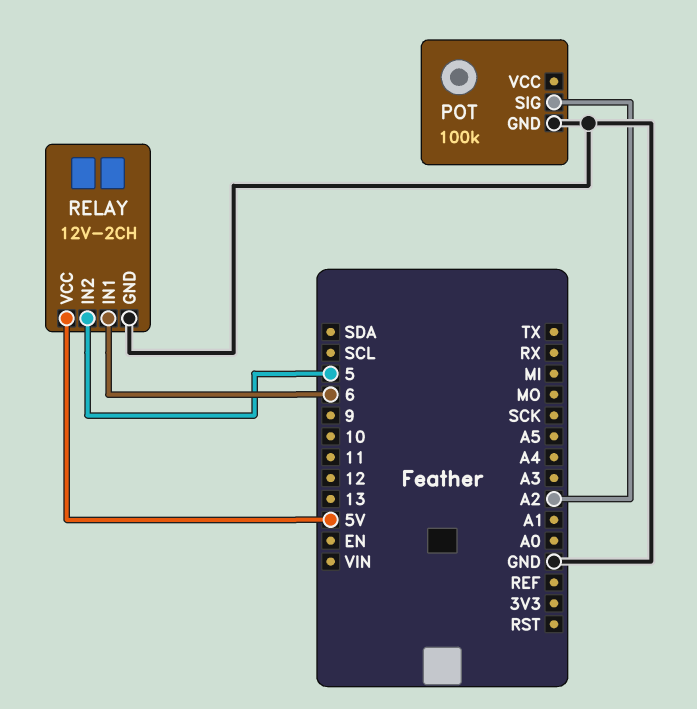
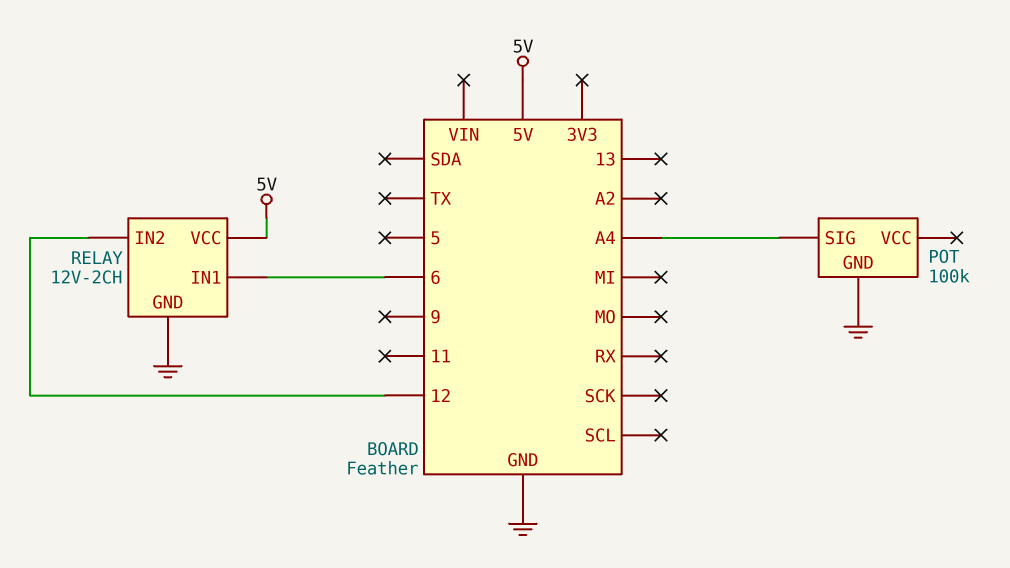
POT pin SIG: A2 -> A4
RELAY pin IN2: 5 -> 12

